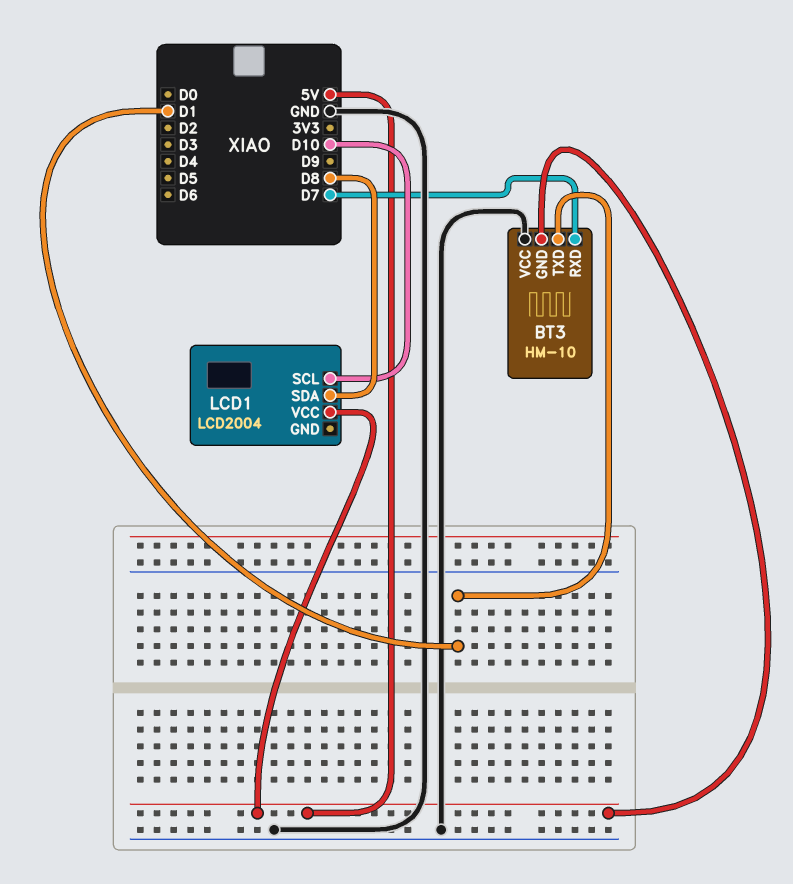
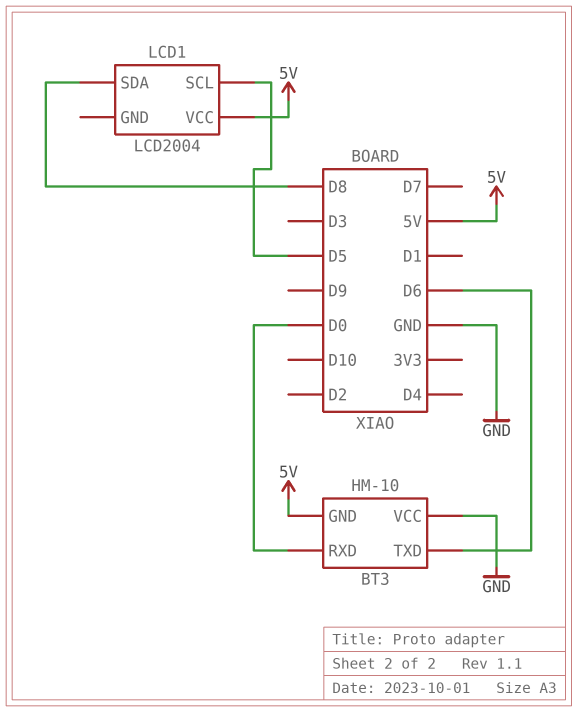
BT3 pin RXD: D7 -> D0
BT3 pin TXD: D1 -> D6
LCD1 pin SCL: D10 -> D5

